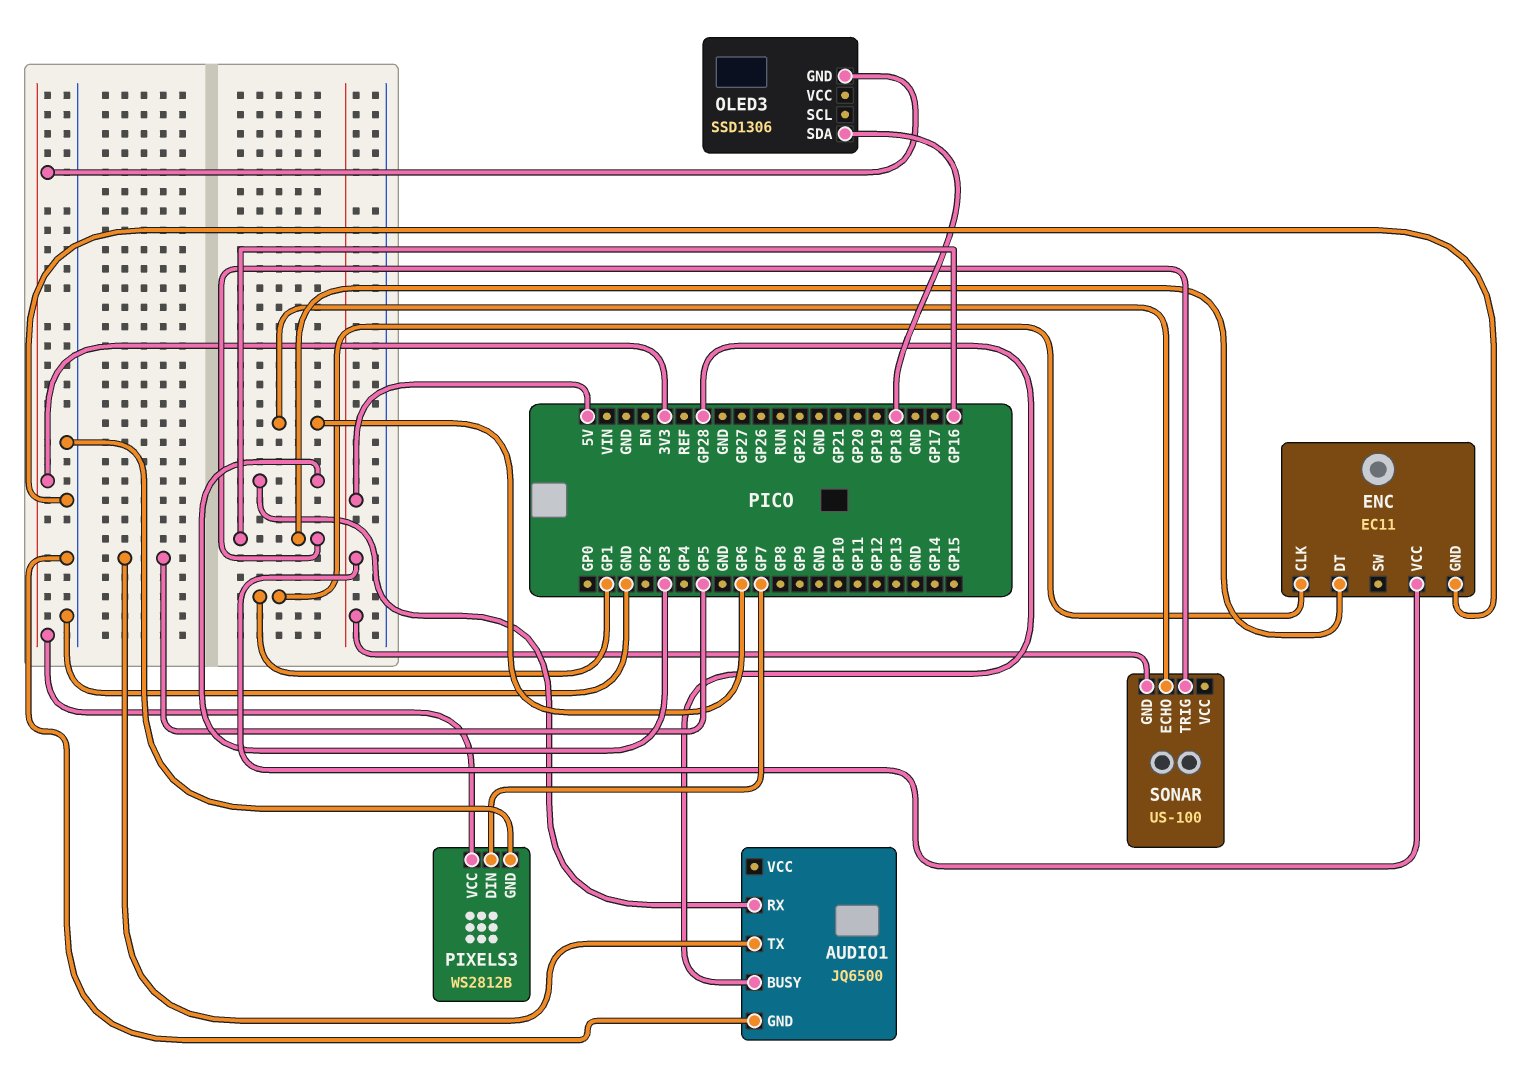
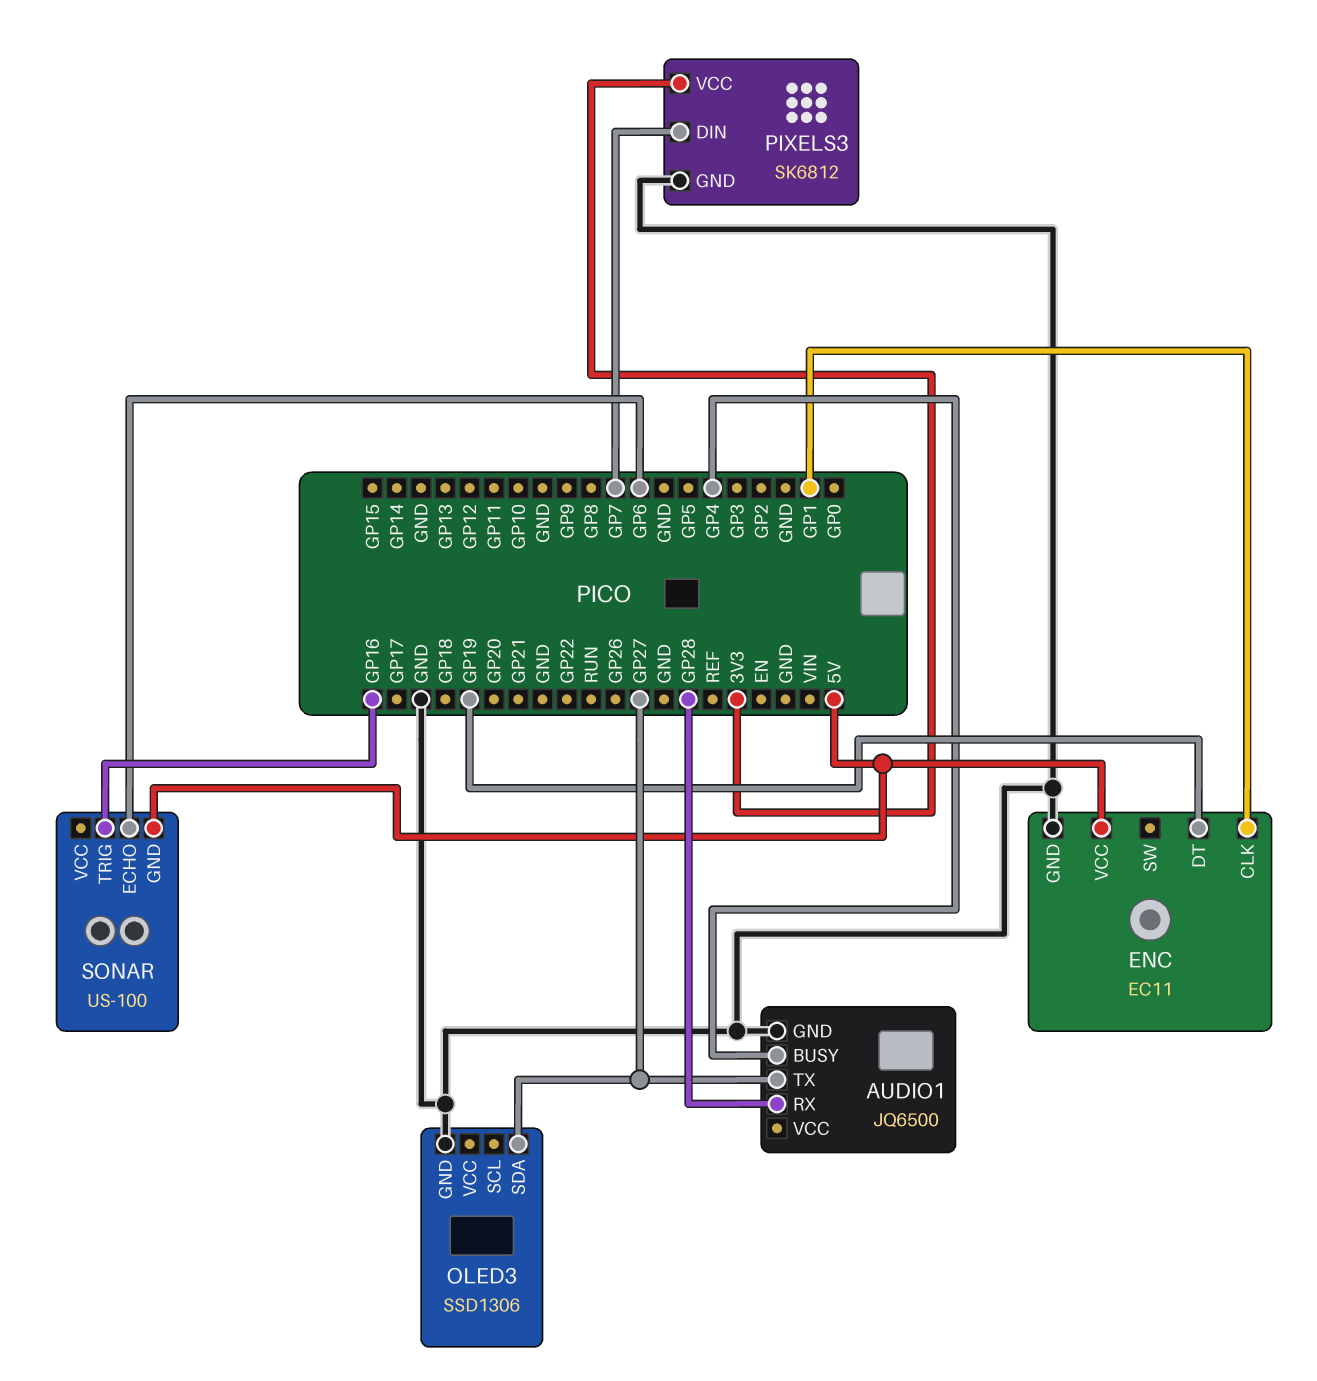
AUDIO1 pin BUSY: GP28 -> GP4
AUDIO1 pin RX: GP3 -> GP28
AUDIO1 pin TX: GP5 -> GP27
ENC pin DT: GP16 -> GP19
OLED3 pin GND: 3V3 -> GND
OLED3 pin SDA: GP18 -> GP27
PIXELS3: WS2812B -> SK6812

